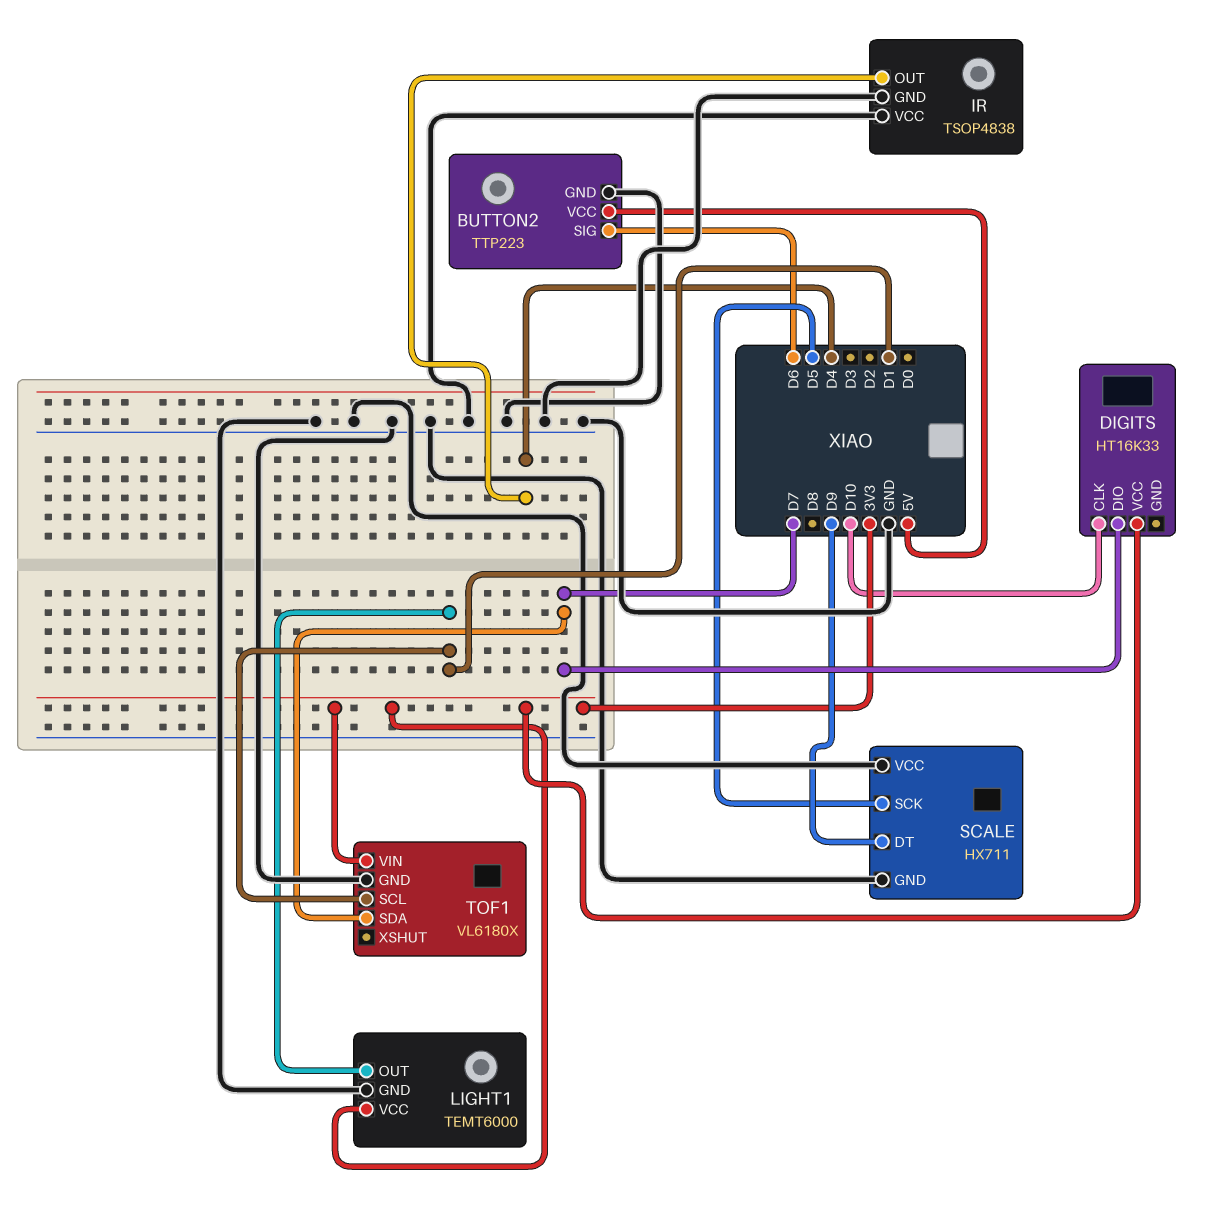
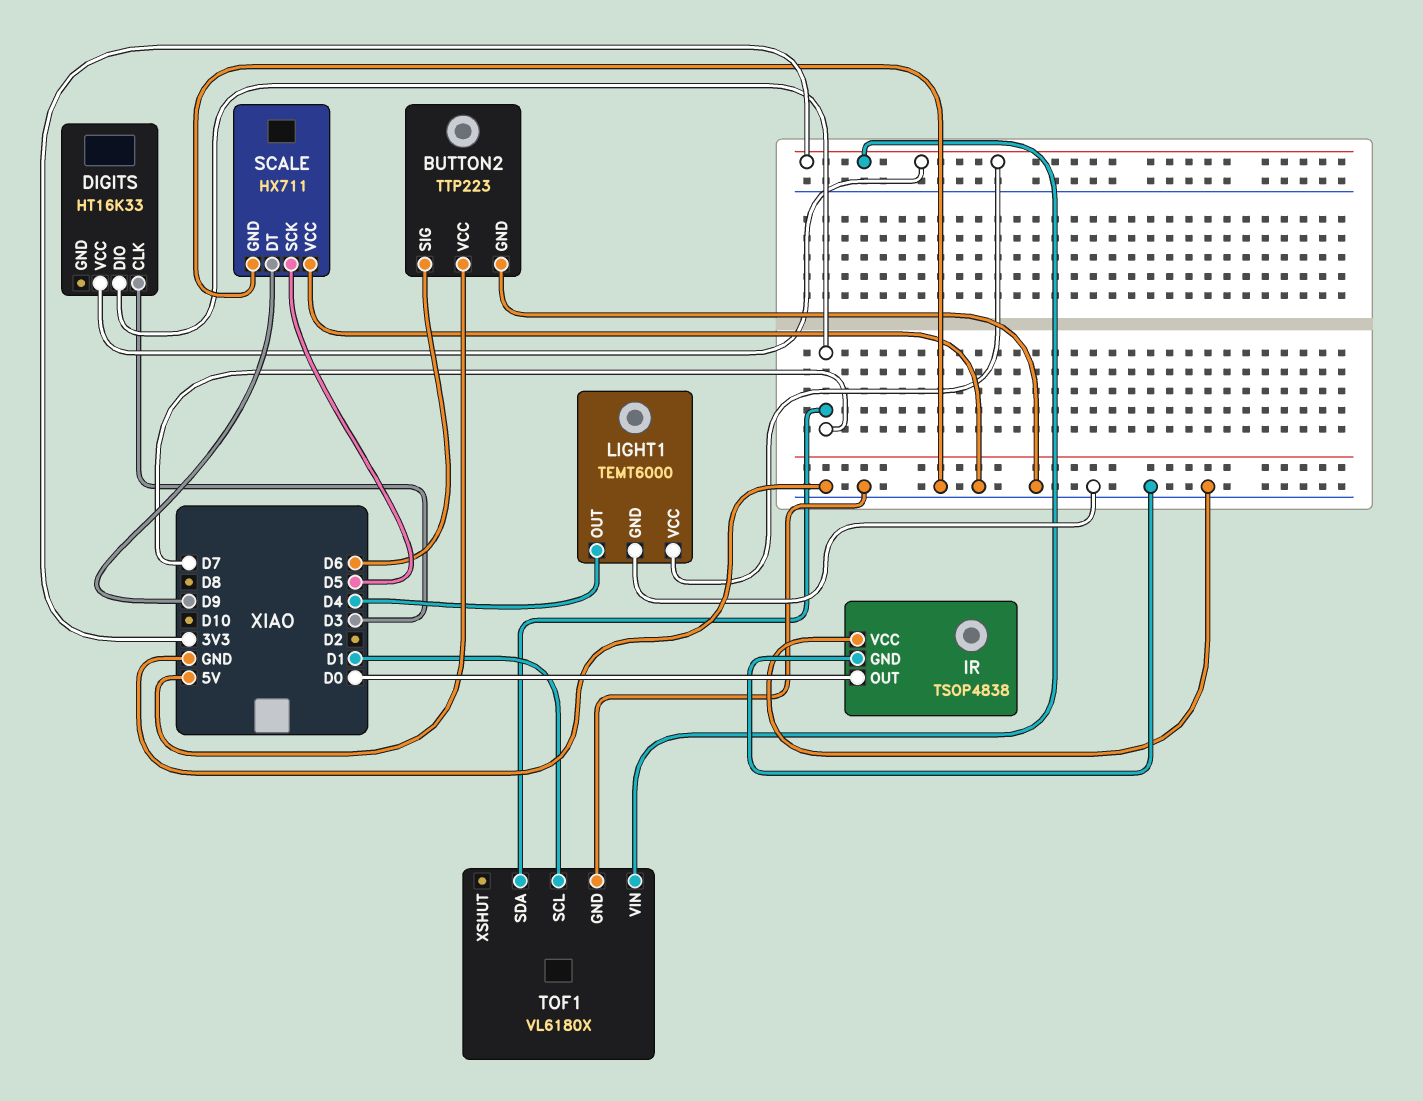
DIGITS pin CLK: D10 -> D3
IR pin OUT: D4 -> D0
LIGHT1 pin OUT: D1 -> D4

